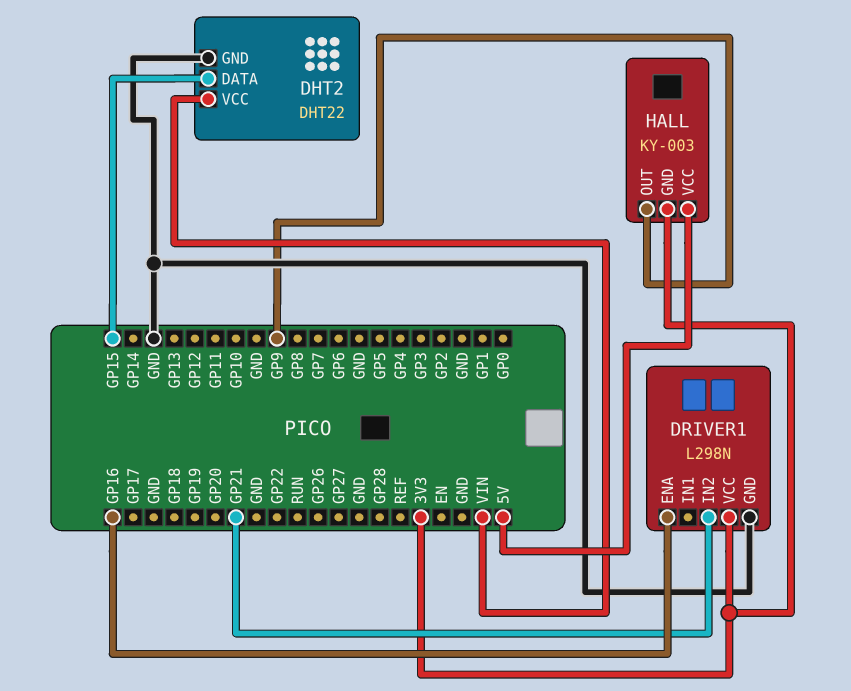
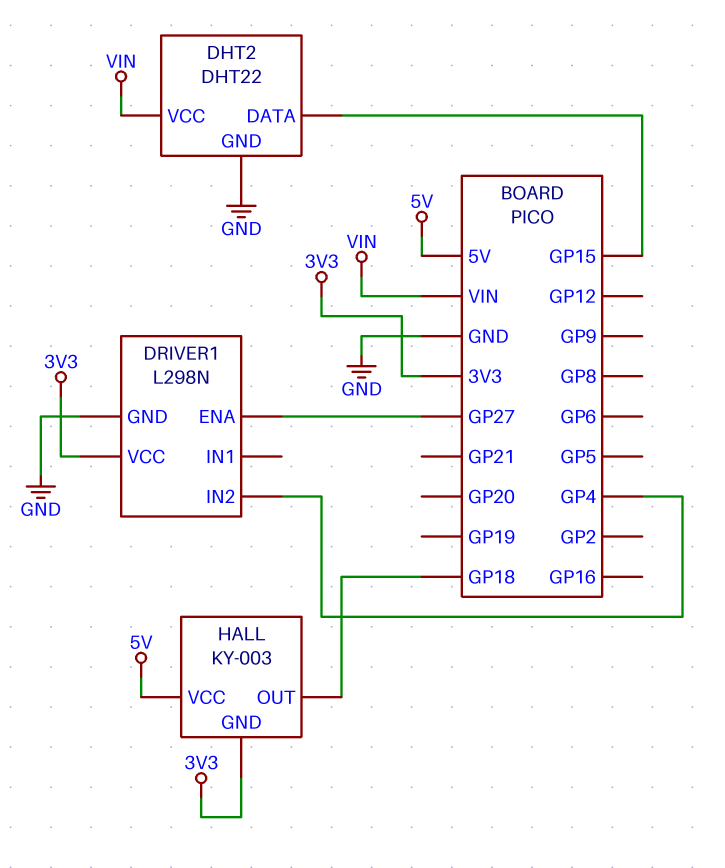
DRIVER1 pin ENA: GP16 -> GP27
DRIVER1 pin IN2: GP21 -> GP4
HALL pin OUT: GP9 -> GP18

